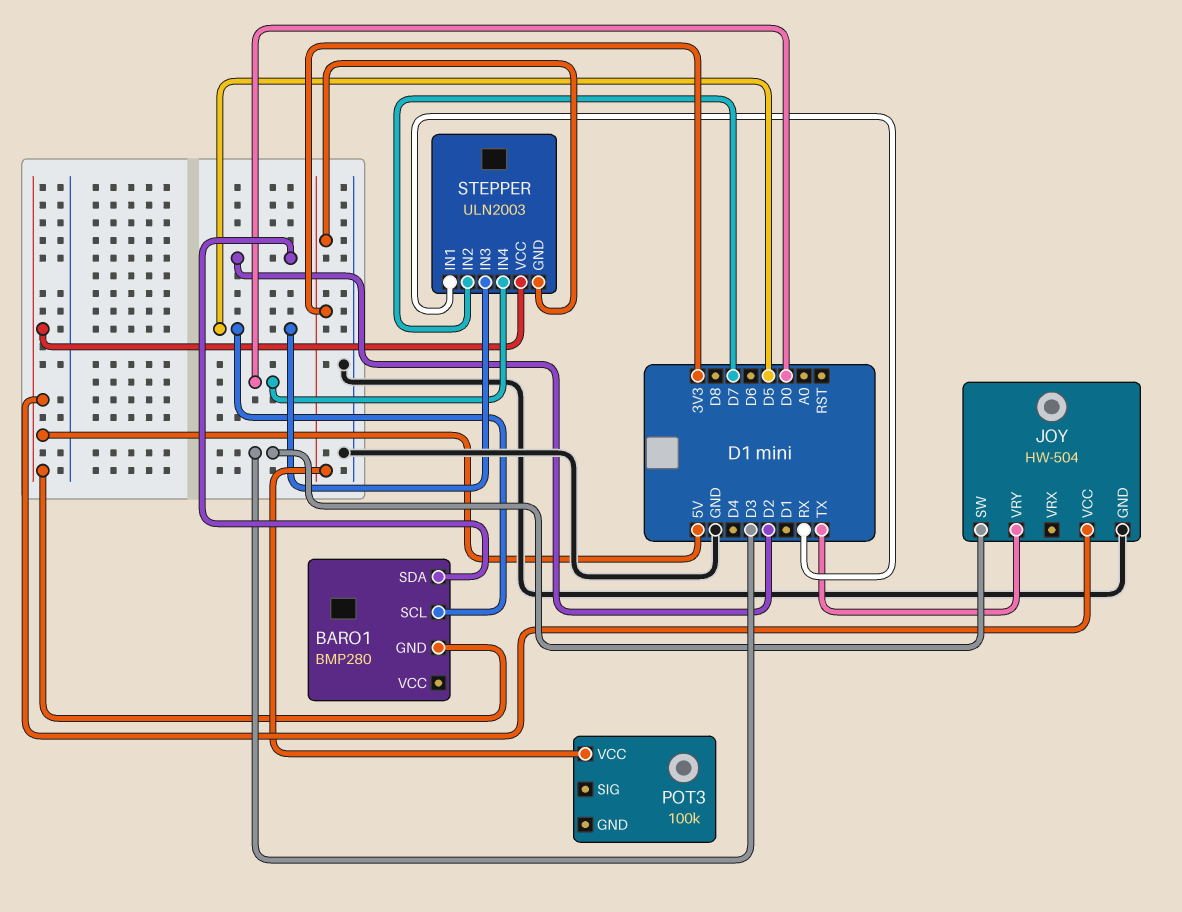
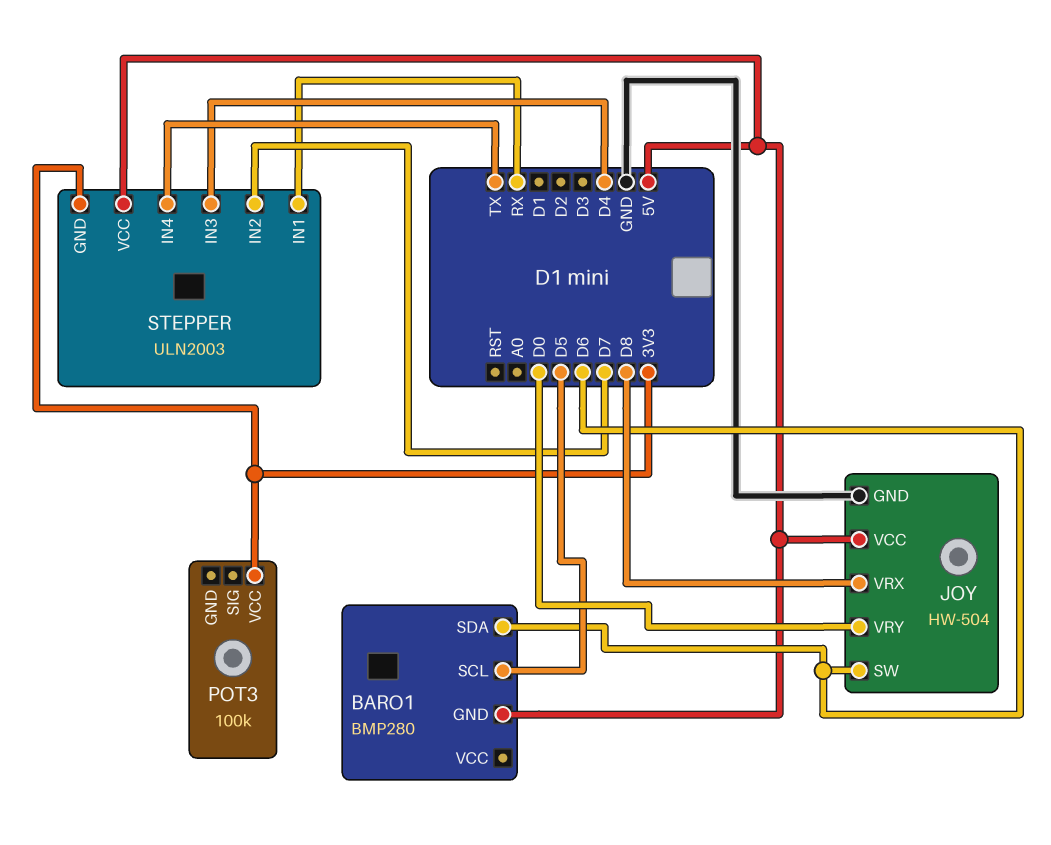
BARO1 pin SDA: D2 -> D6
JOY pin SW: D3 -> D6
JOY pin VRX: none -> D8
JOY pin VRY: TX -> D0
STEPPER pin IN3: D5 -> D4
STEPPER pin IN4: D0 -> TX

